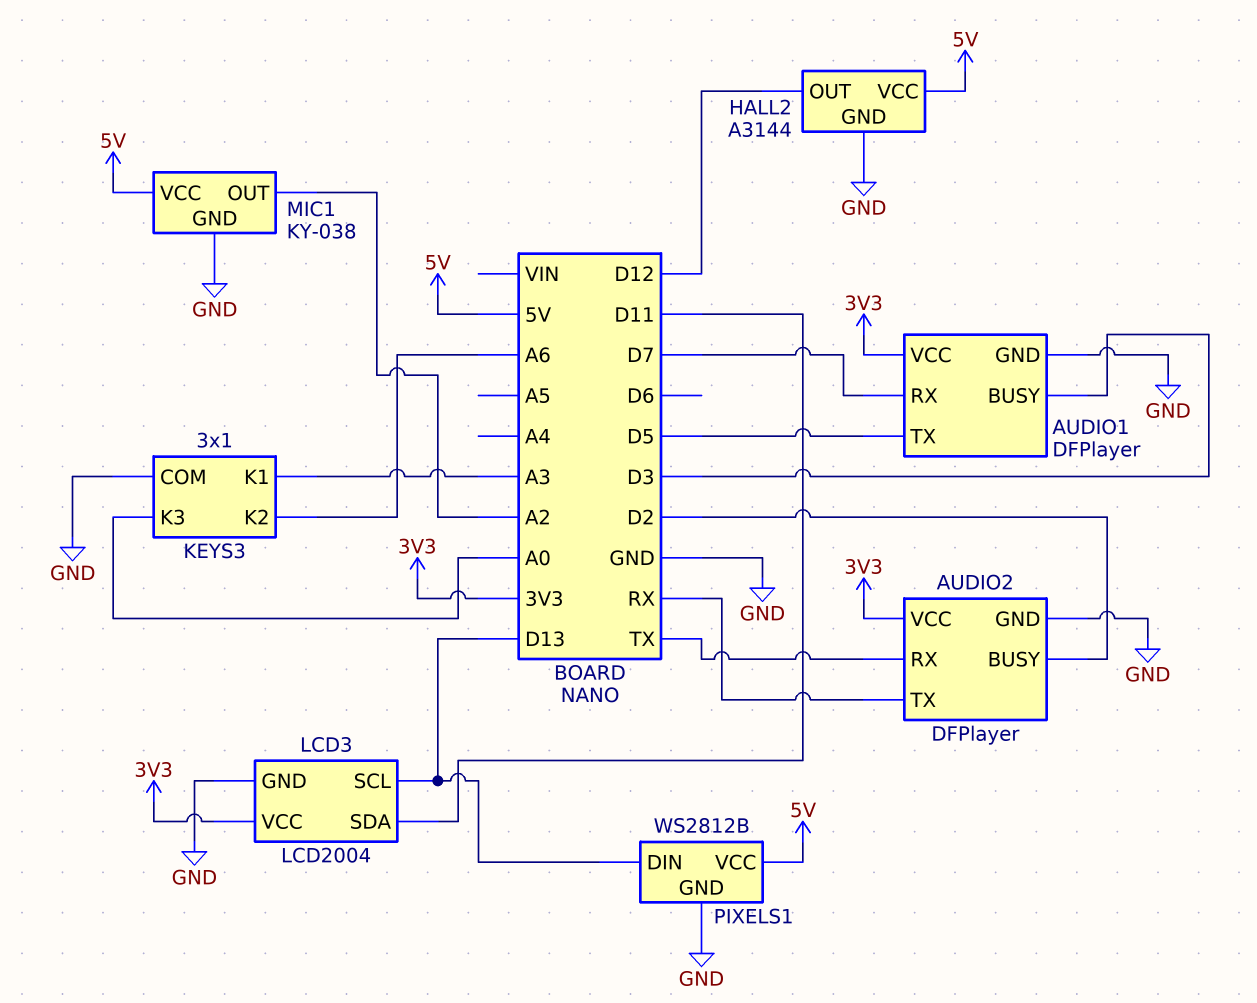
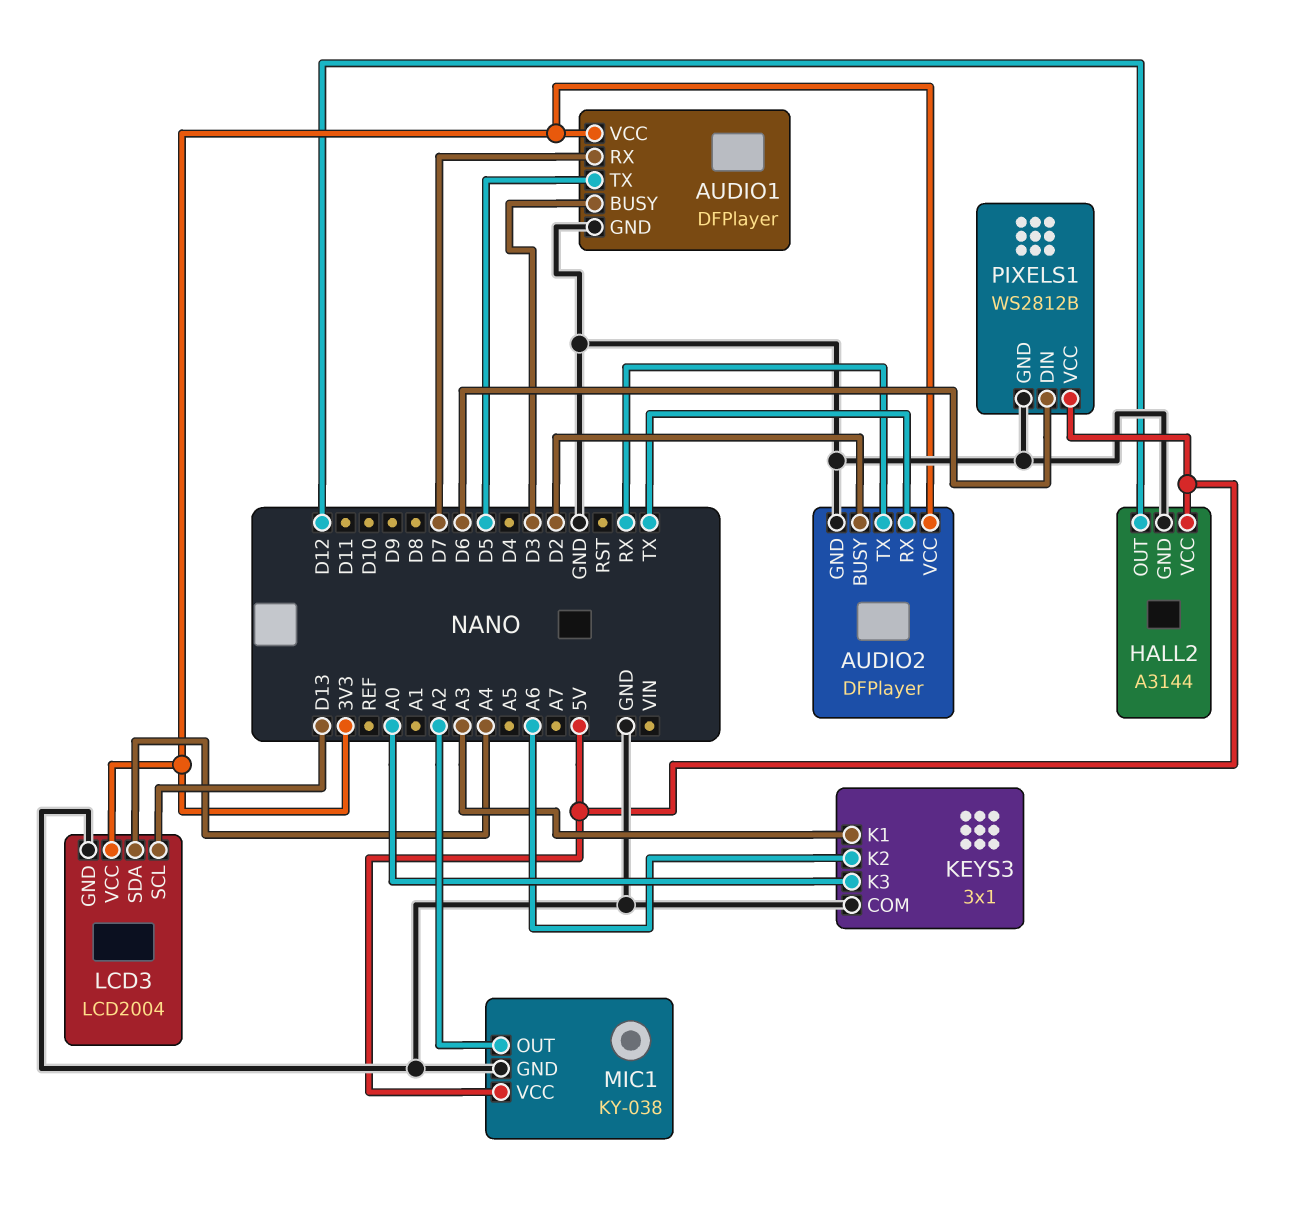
LCD3 pin SDA: D11 -> A4
PIXELS1 pin DIN: D13 -> D6

